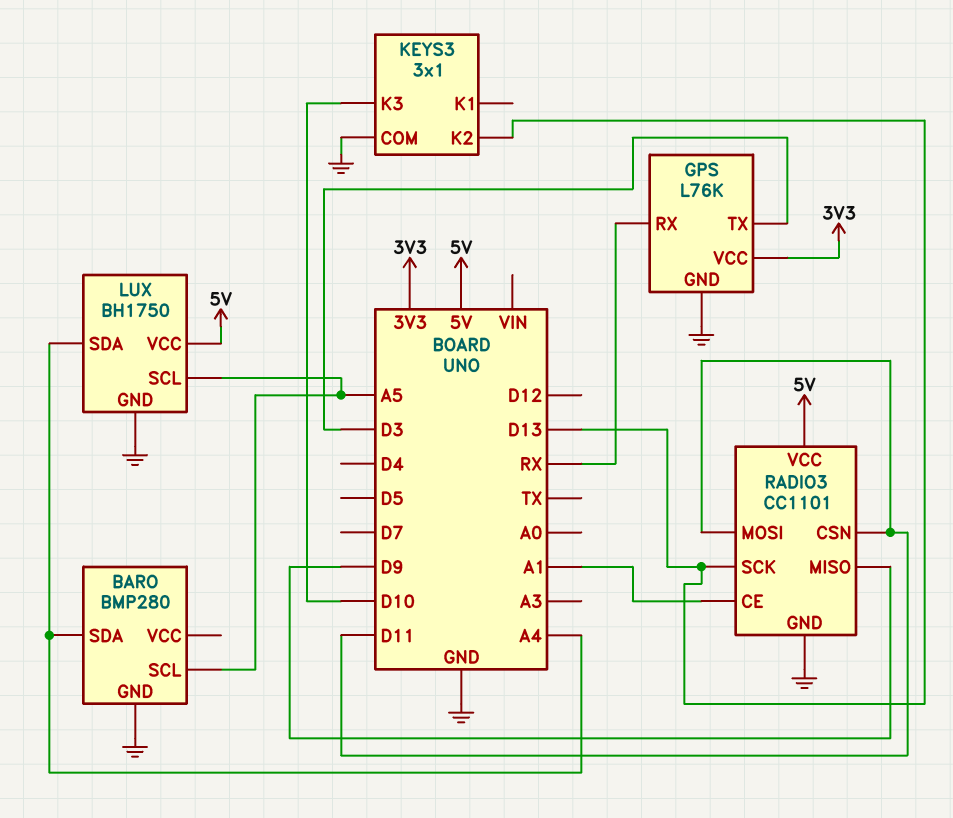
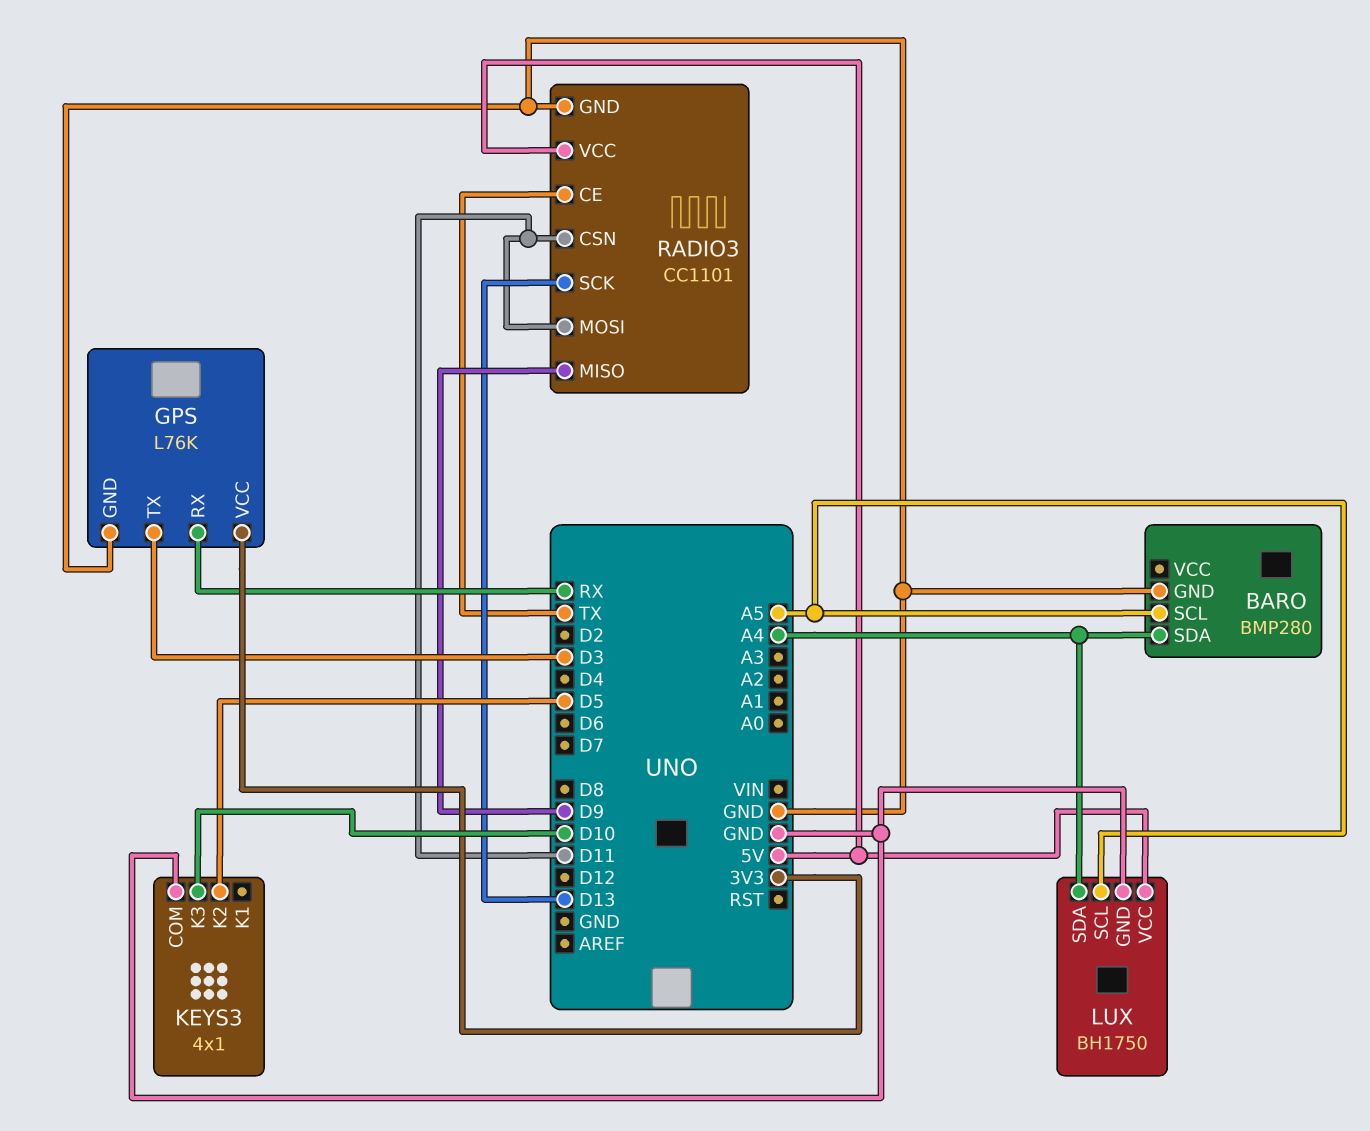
KEYS3: 3x1 -> 4x1
KEYS3 pin K2: D13 -> D5
RADIO3 pin CE: A1 -> TX

